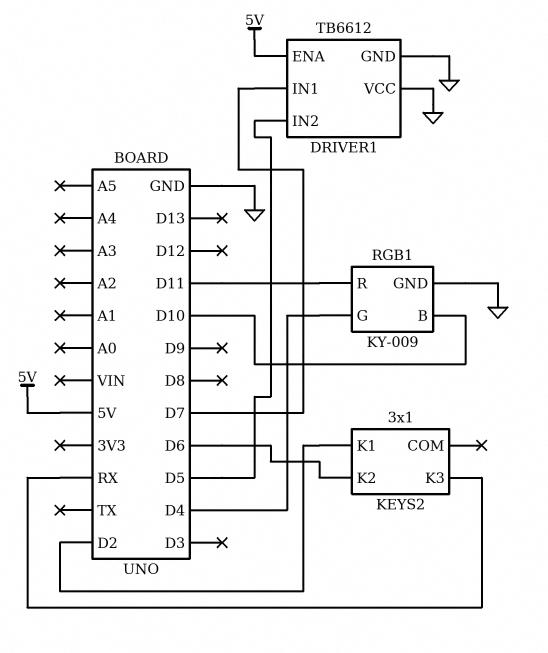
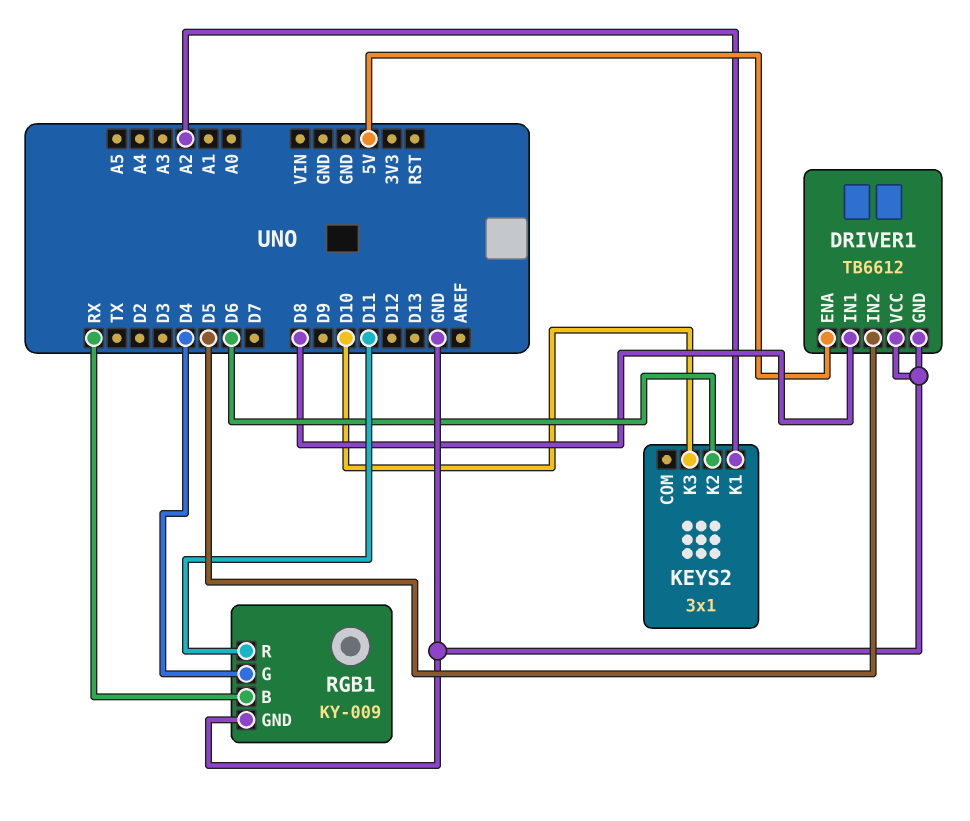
DRIVER1 pin IN1: D7 -> D8
KEYS2 pin K1: D2 -> A2
KEYS2 pin K3: RX -> D10
RGB1 pin B: D10 -> RX

